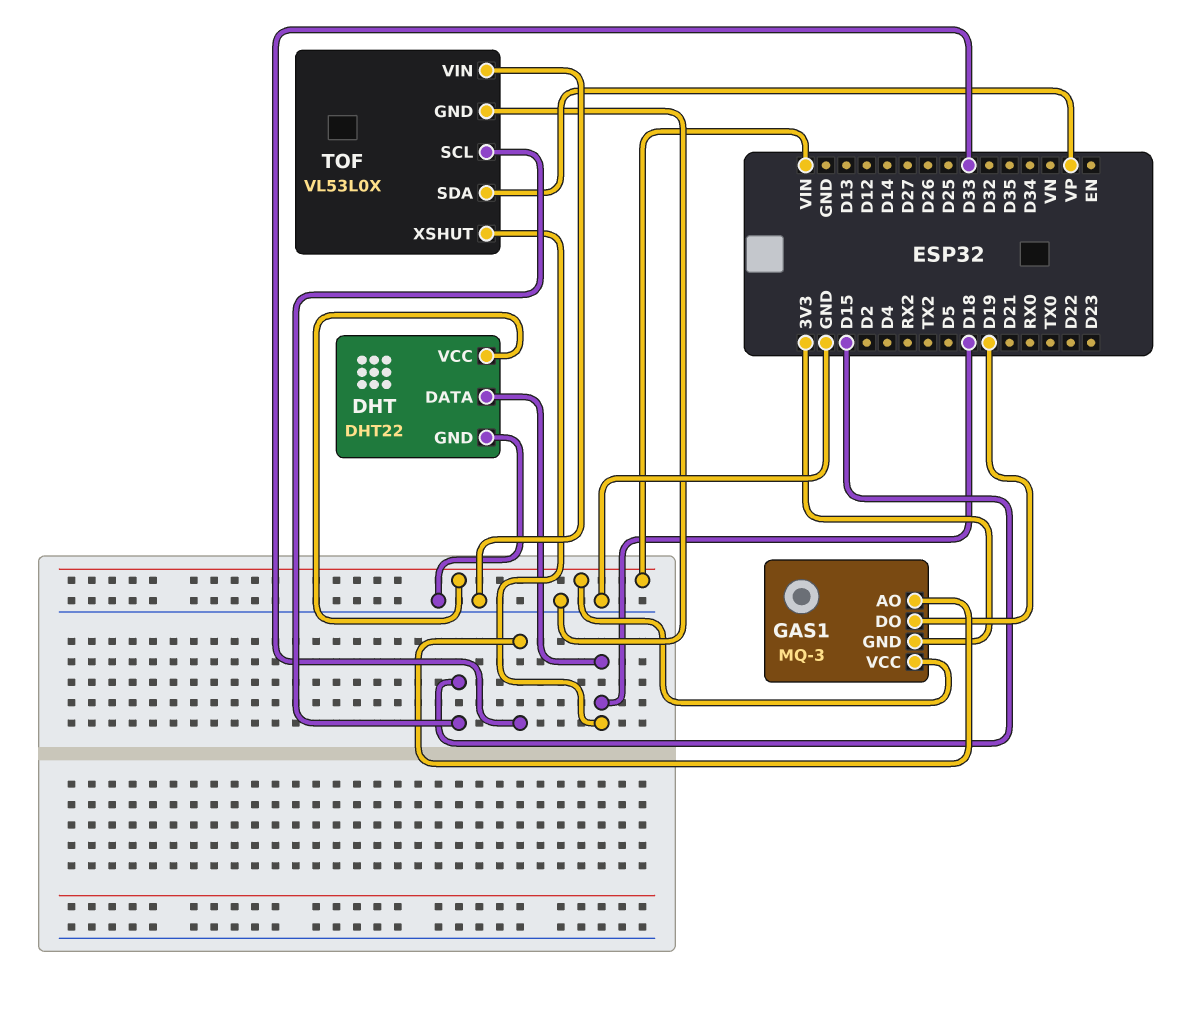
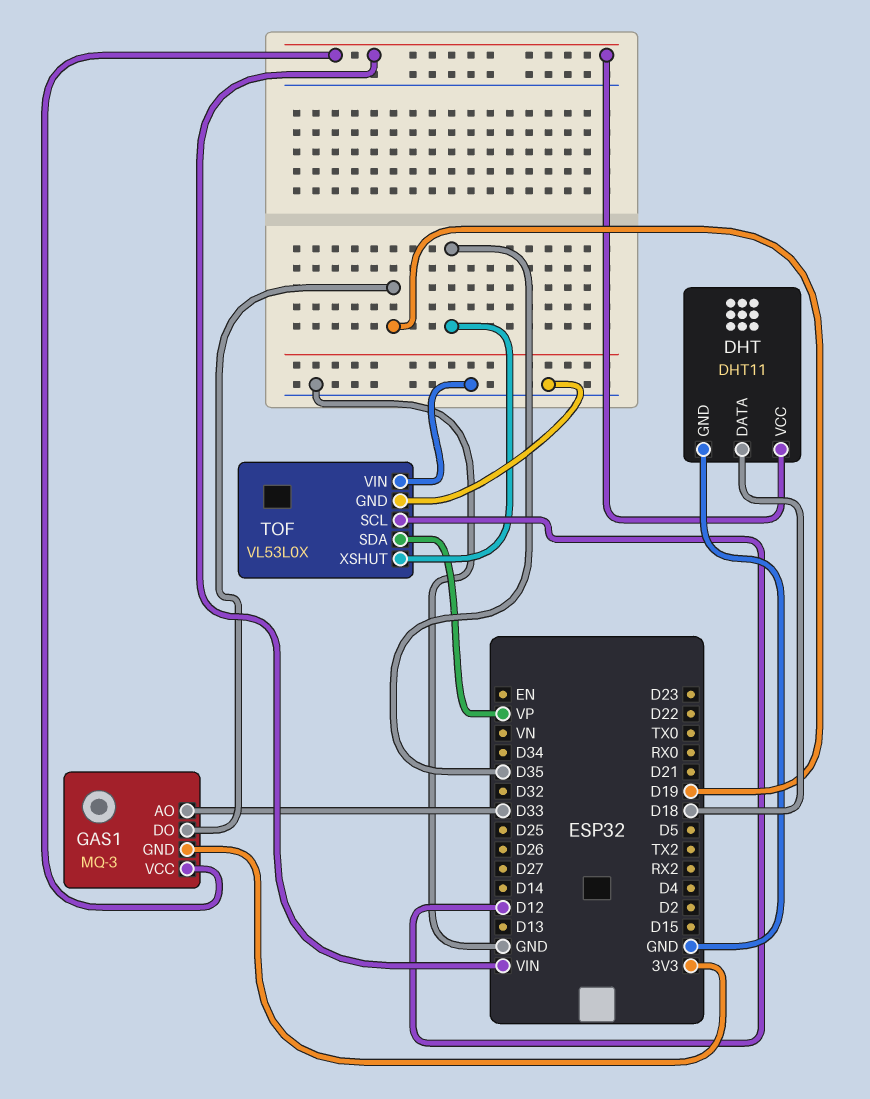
DHT: DHT22 -> DHT11
TOF pin SCL: D15 -> D12
TOF pin XSHUT: D18 -> D35

